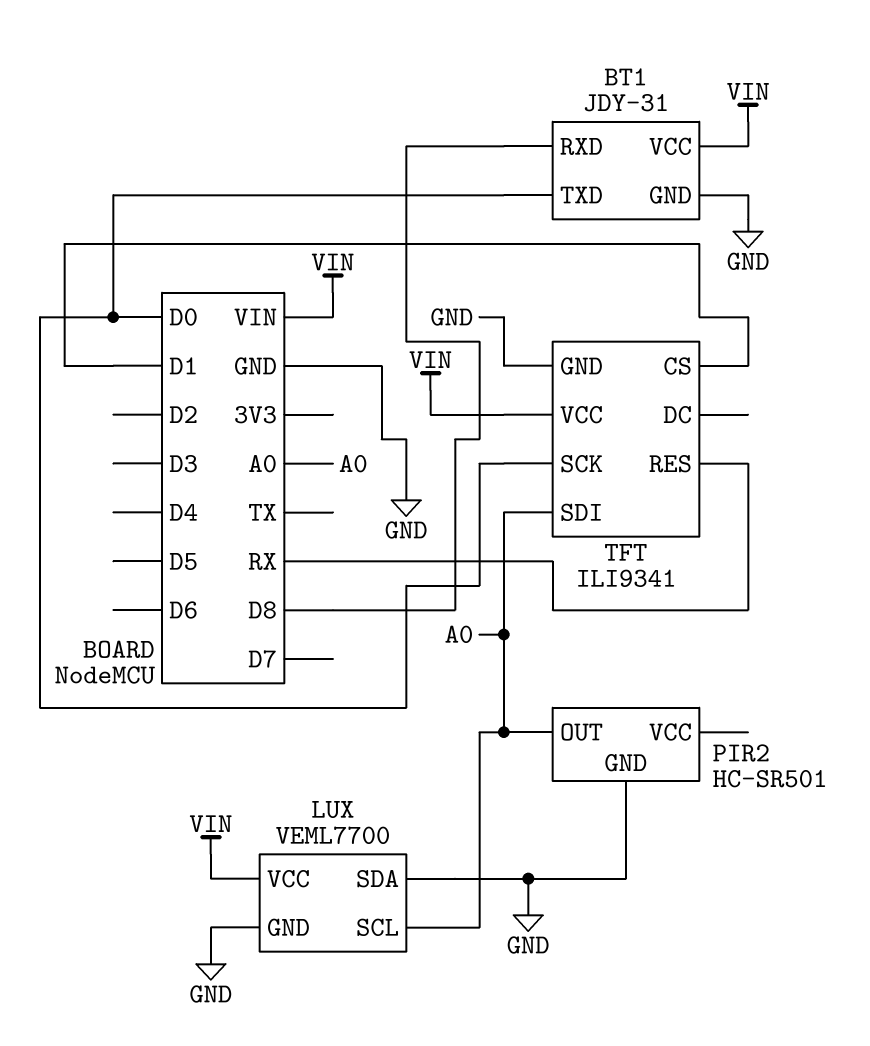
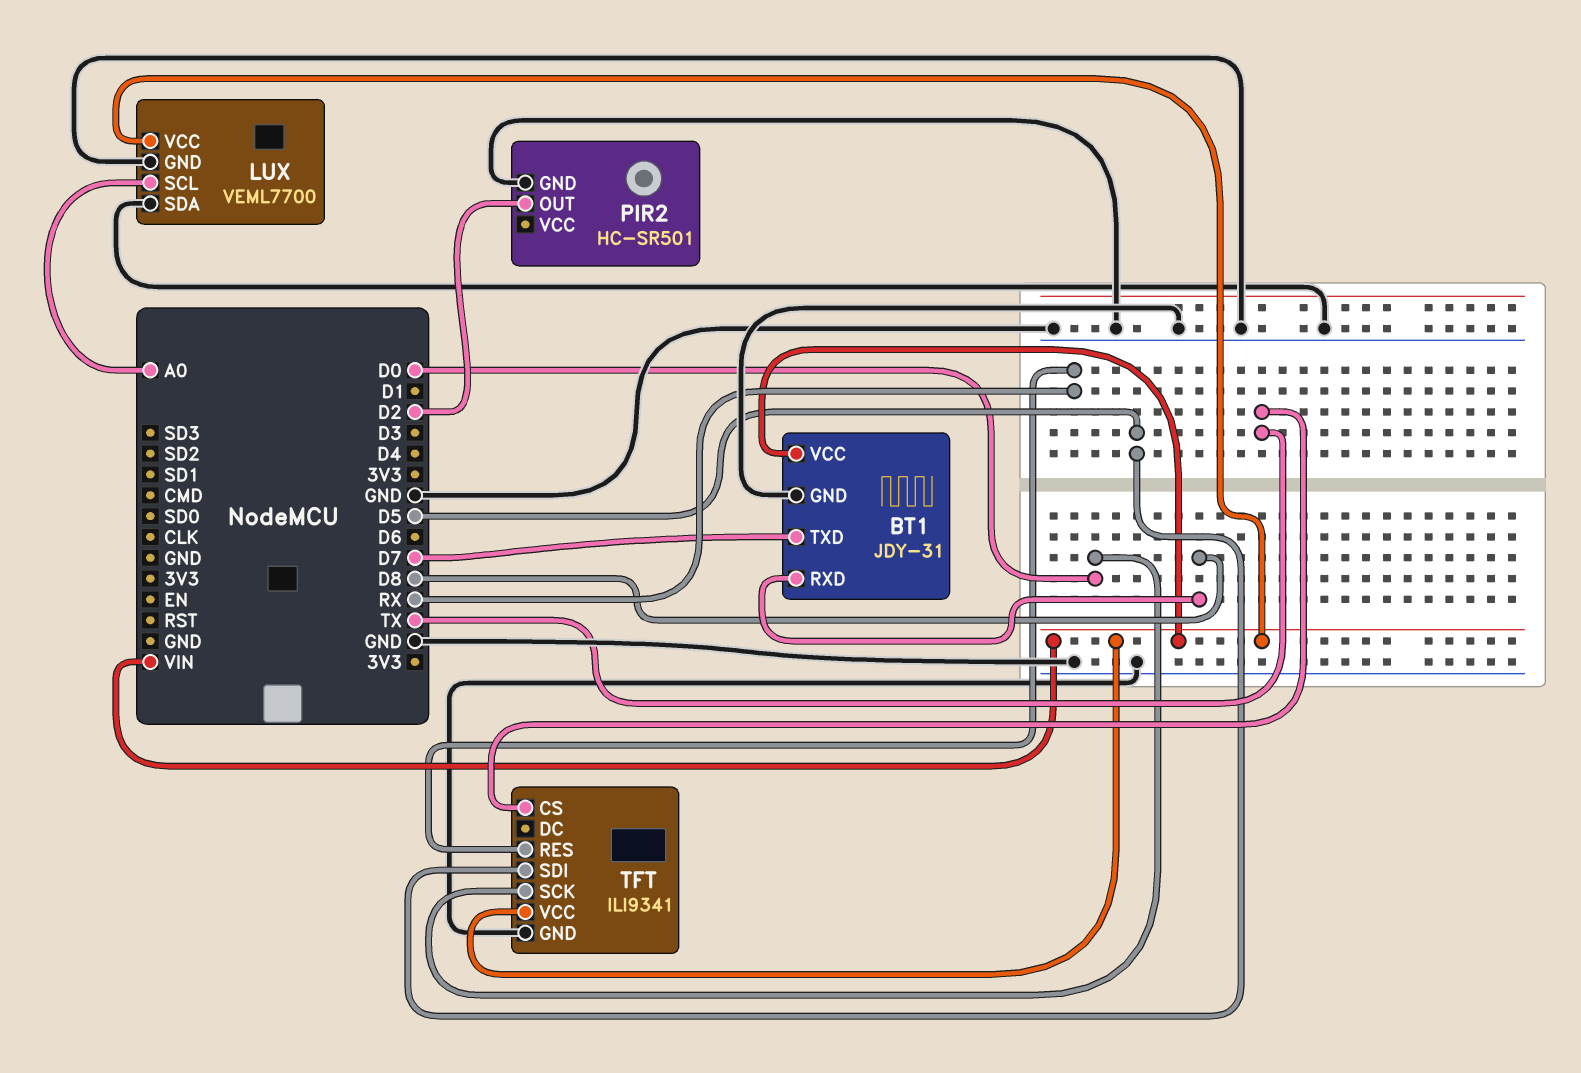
BT1 pin TXD: D0 -> D7
PIR2 pin OUT: A0 -> D2
TFT pin CS: D1 -> TX
TFT pin SDI: A0 -> D5

